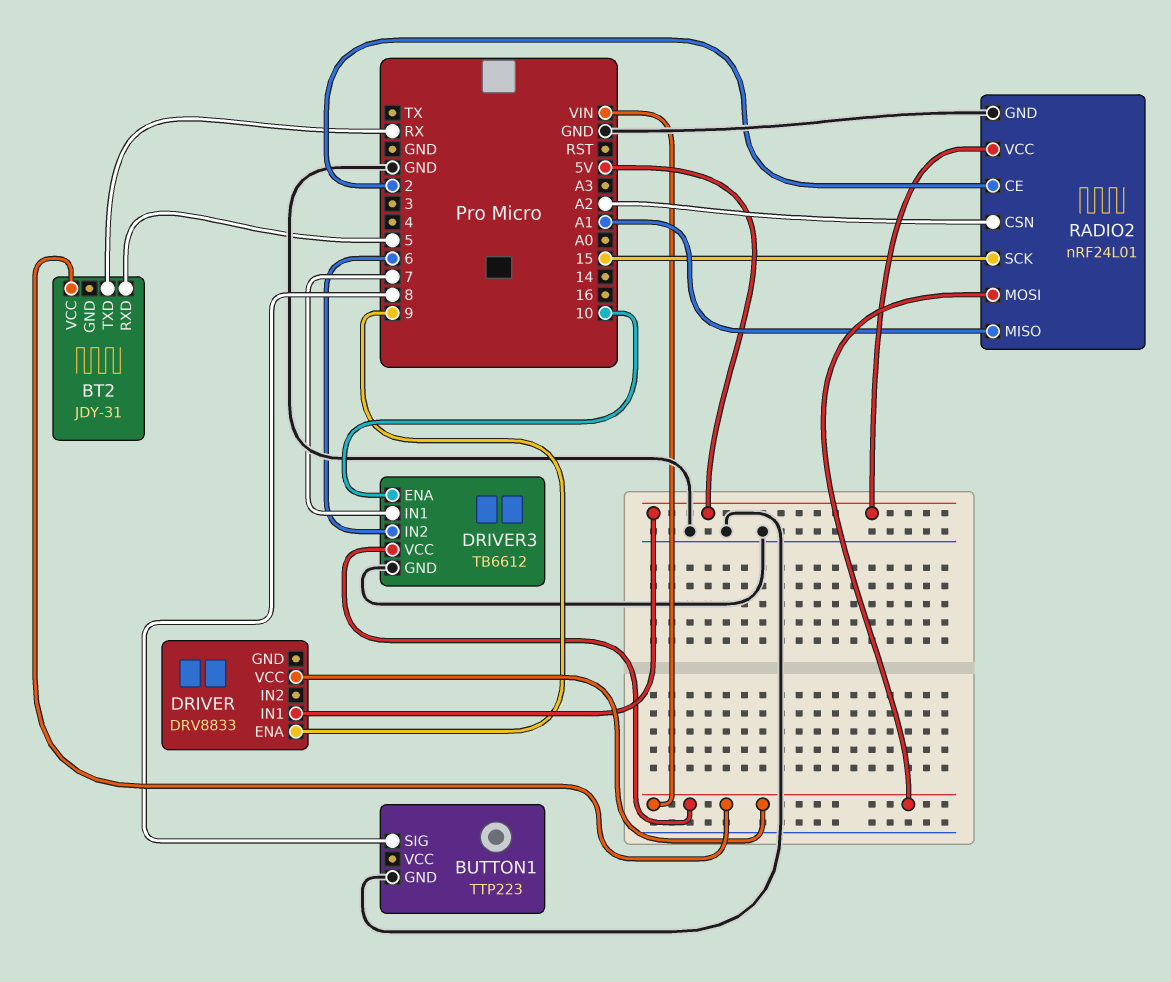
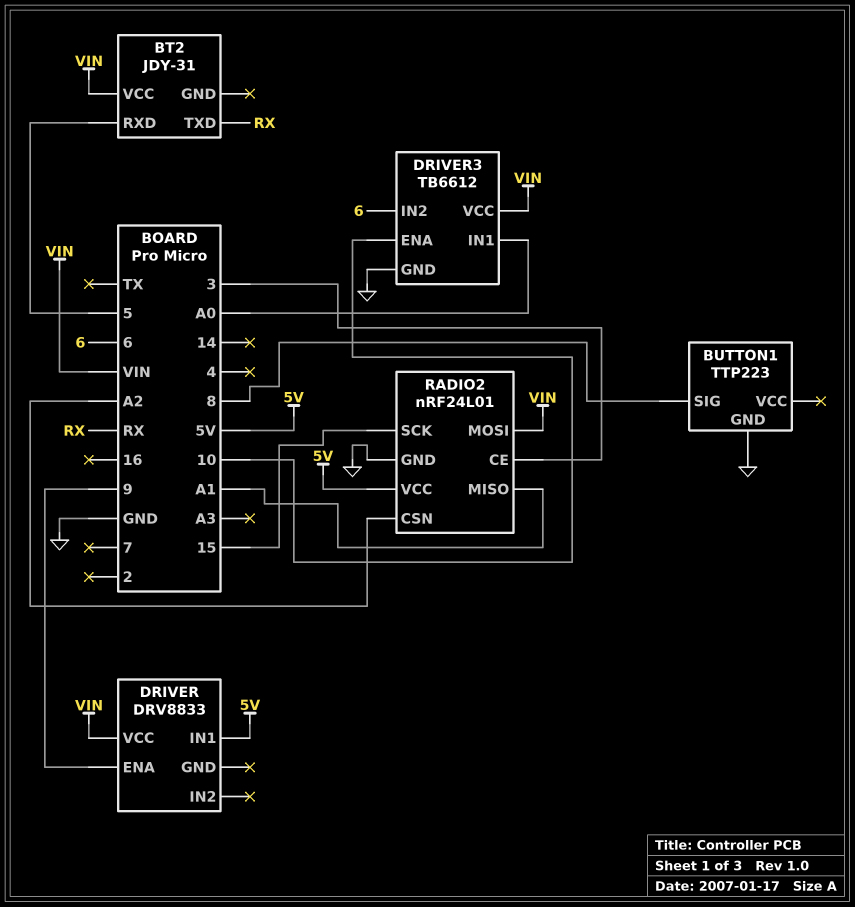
DRIVER3 pin IN1: 7 -> A0
RADIO2 pin CE: 2 -> 3

